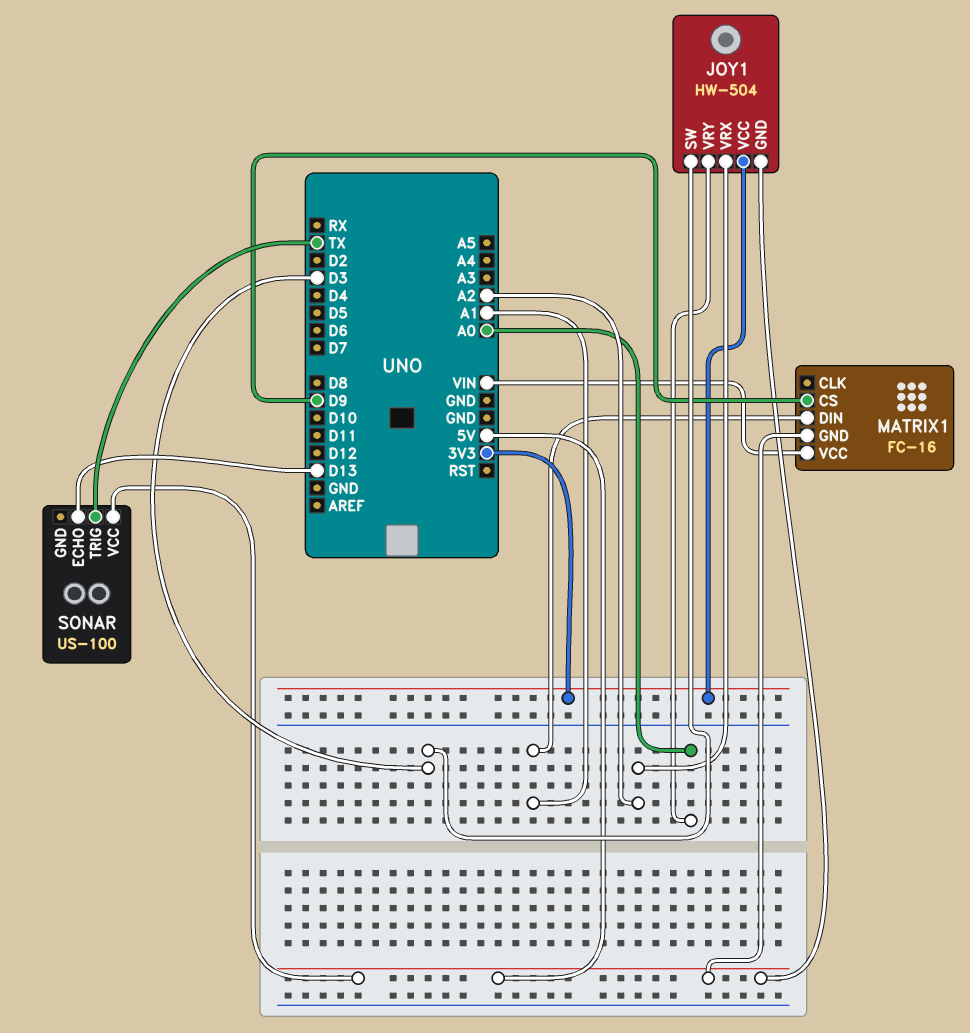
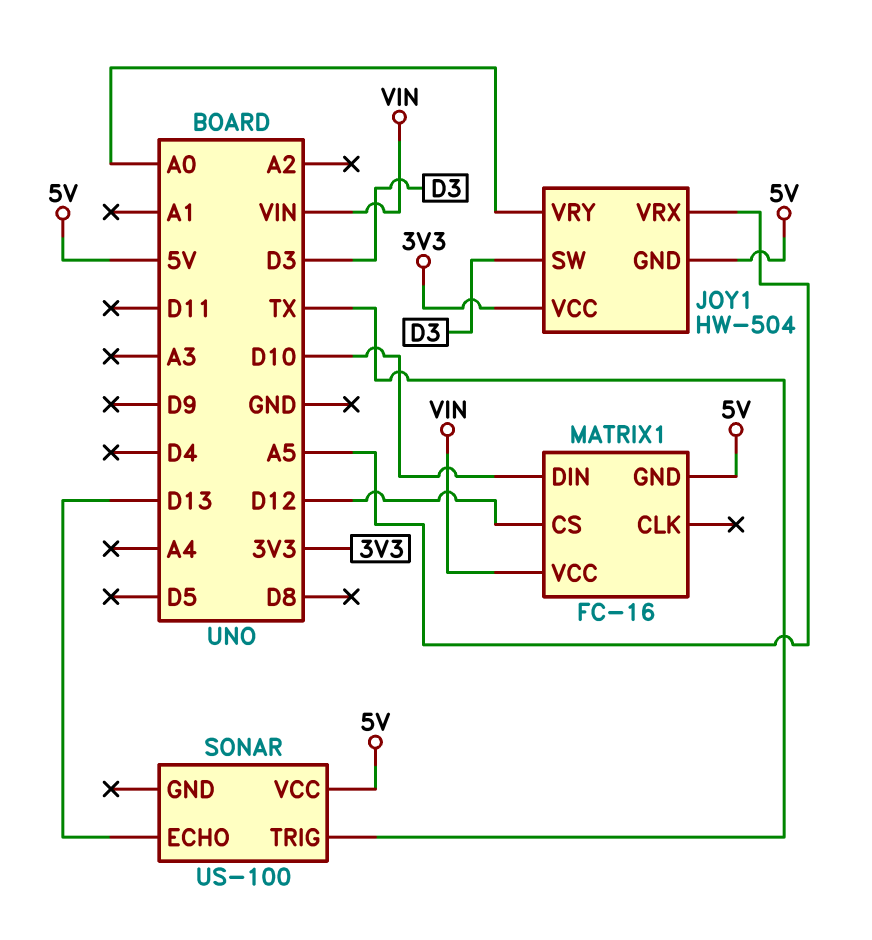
JOY1 pin VRX: A2 -> A5
MATRIX1 pin CS: D9 -> D12
MATRIX1 pin DIN: A1 -> D10

